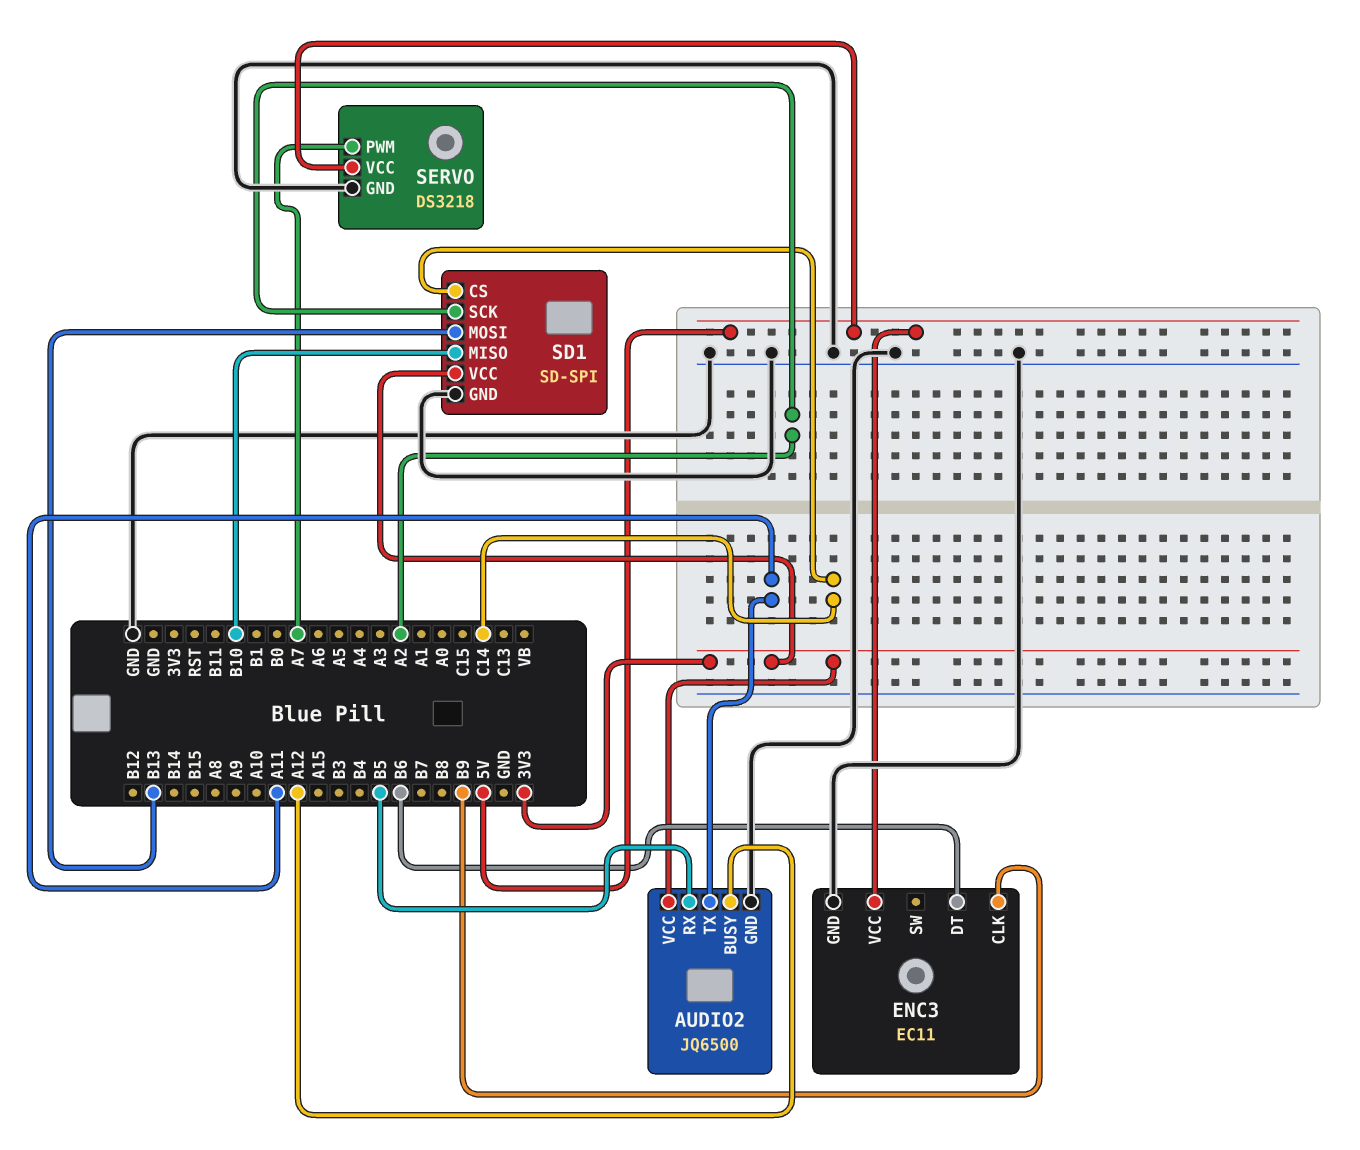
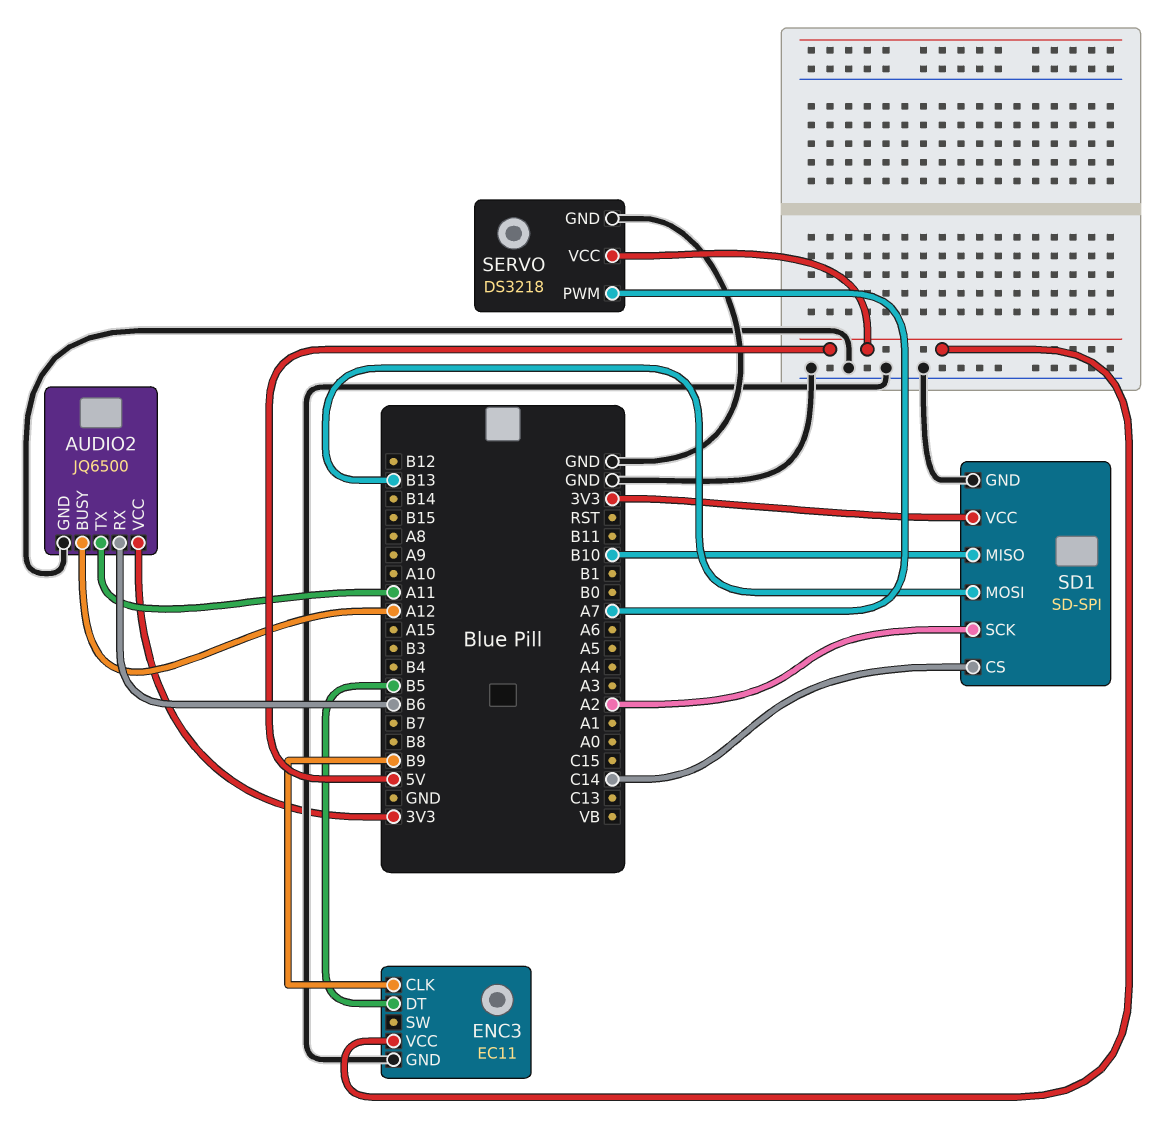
AUDIO2 pin RX: B5 -> B6
ENC3 pin DT: B6 -> B5

